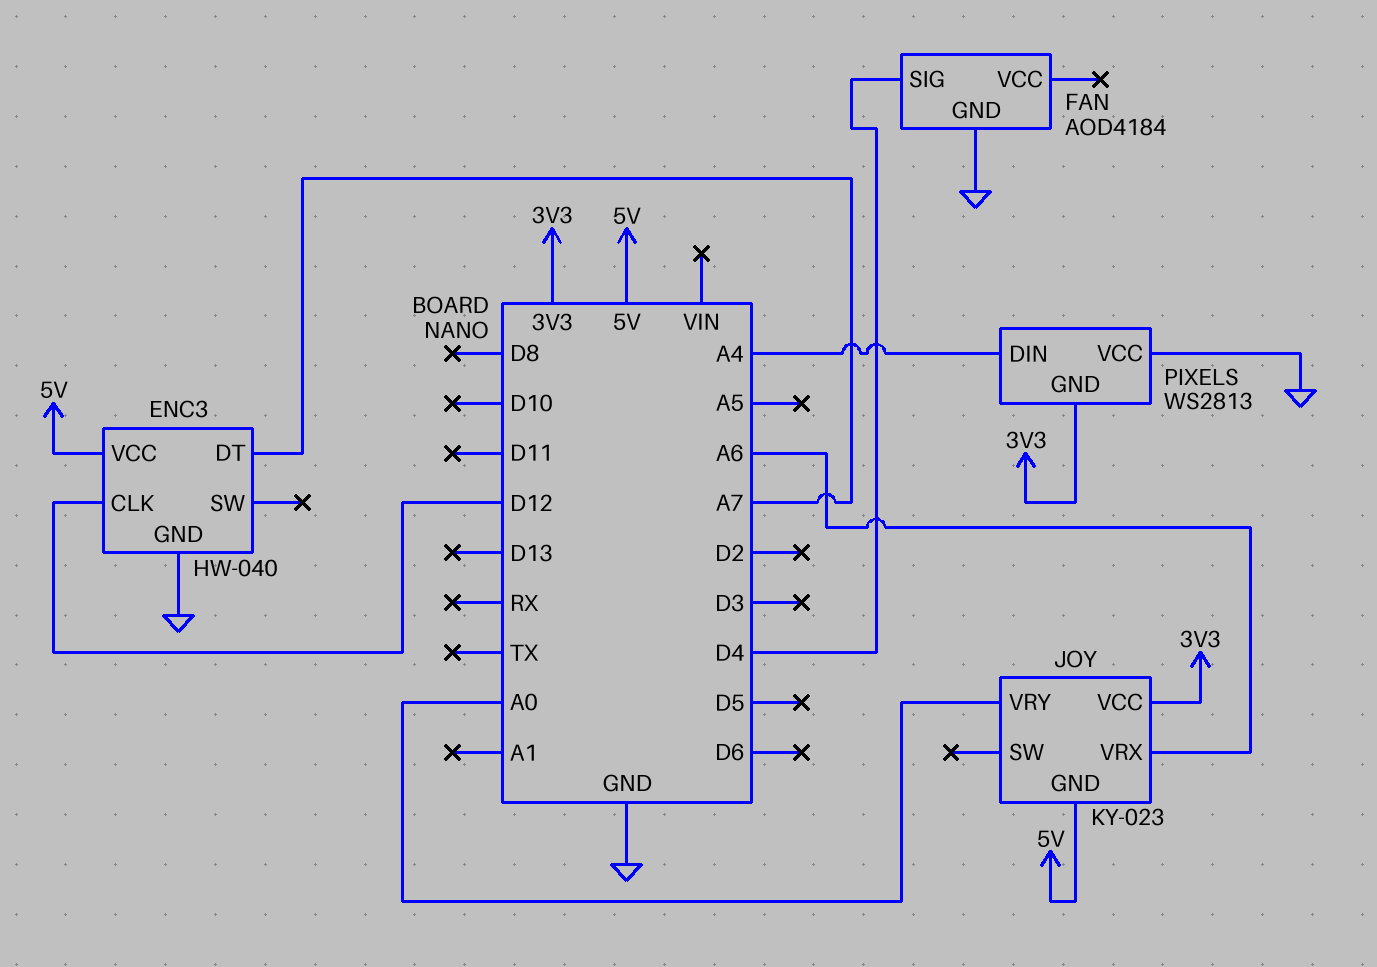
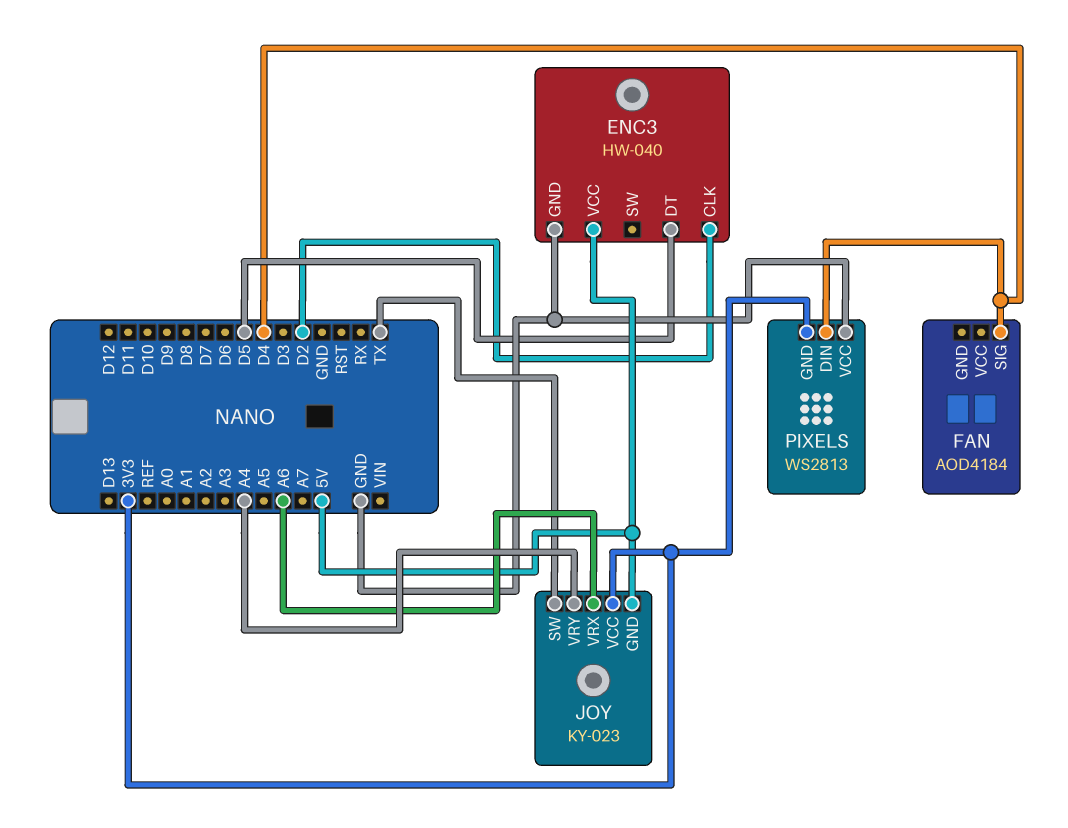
ENC3 pin CLK: D12 -> D2
ENC3 pin DT: A7 -> D5
FAN pin GND: GND -> none
JOY pin SW: none -> TX
JOY pin VRY: A0 -> A4
PIXELS pin DIN: A4 -> D4

